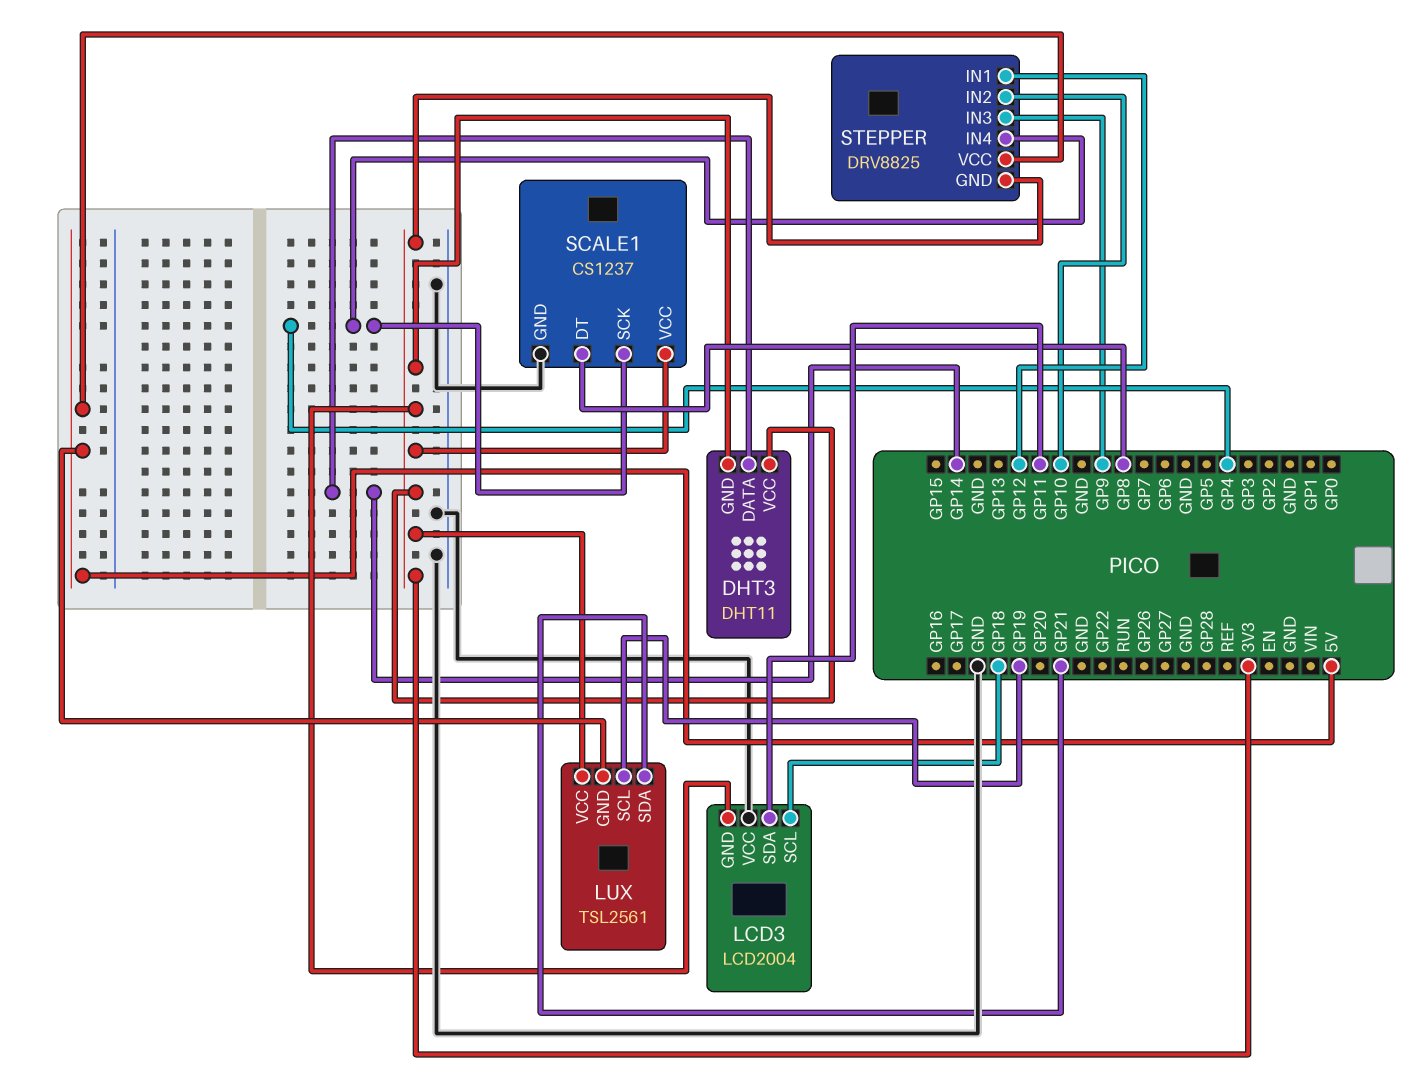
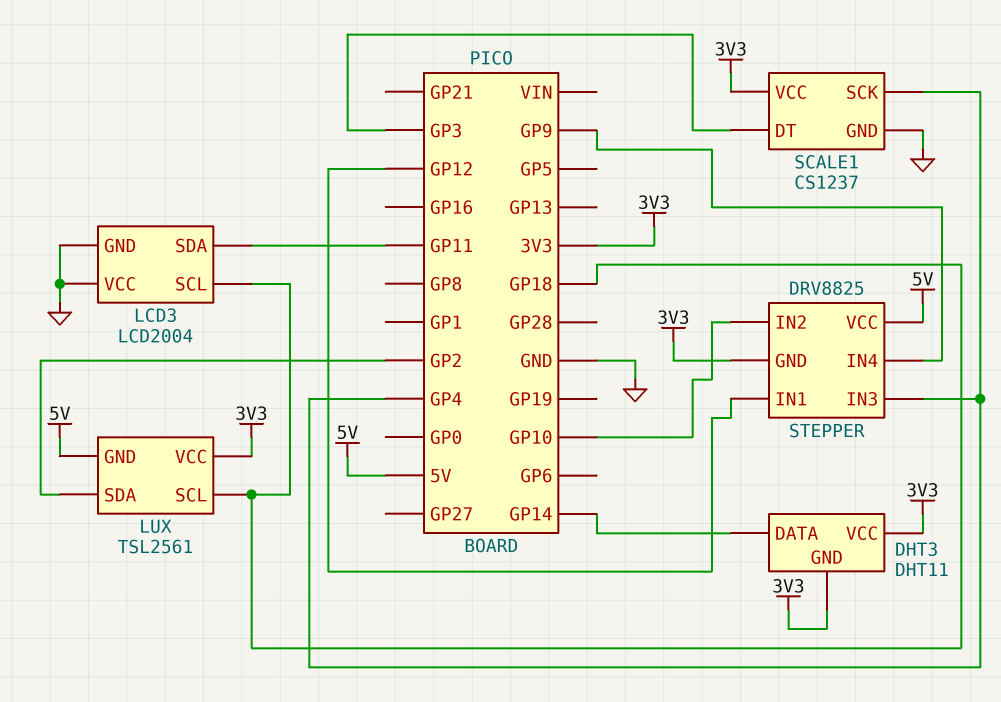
LCD3 pin GND: 3V3 -> GND
LUX pin SCL: GP19 -> GP18
LUX pin SDA: GP21 -> GP2
SCALE1 pin DT: GP8 -> GP3
STEPPER pin IN3: GP9 -> GP4
STEPPER pin IN4: GP4 -> GP9

